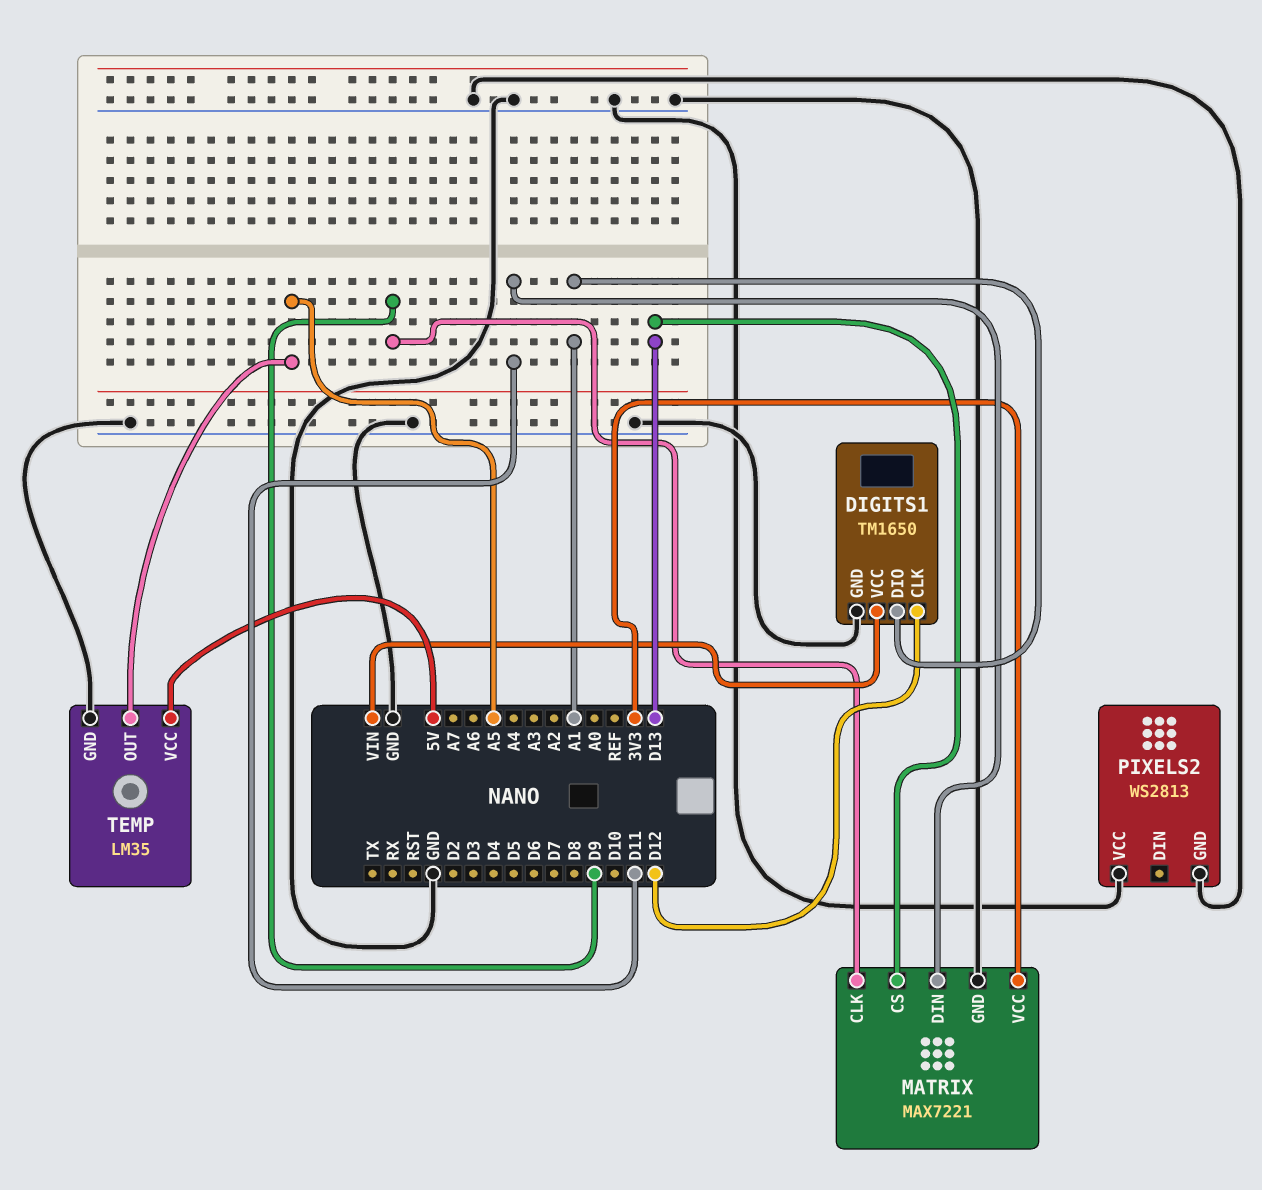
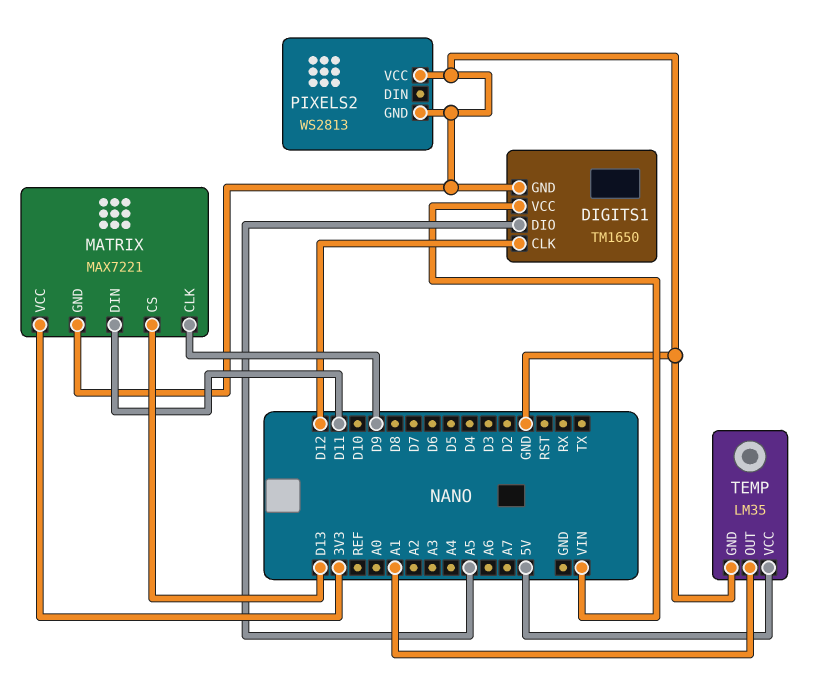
DIGITS1 pin DIO: A1 -> A5
TEMP pin OUT: A5 -> A1

